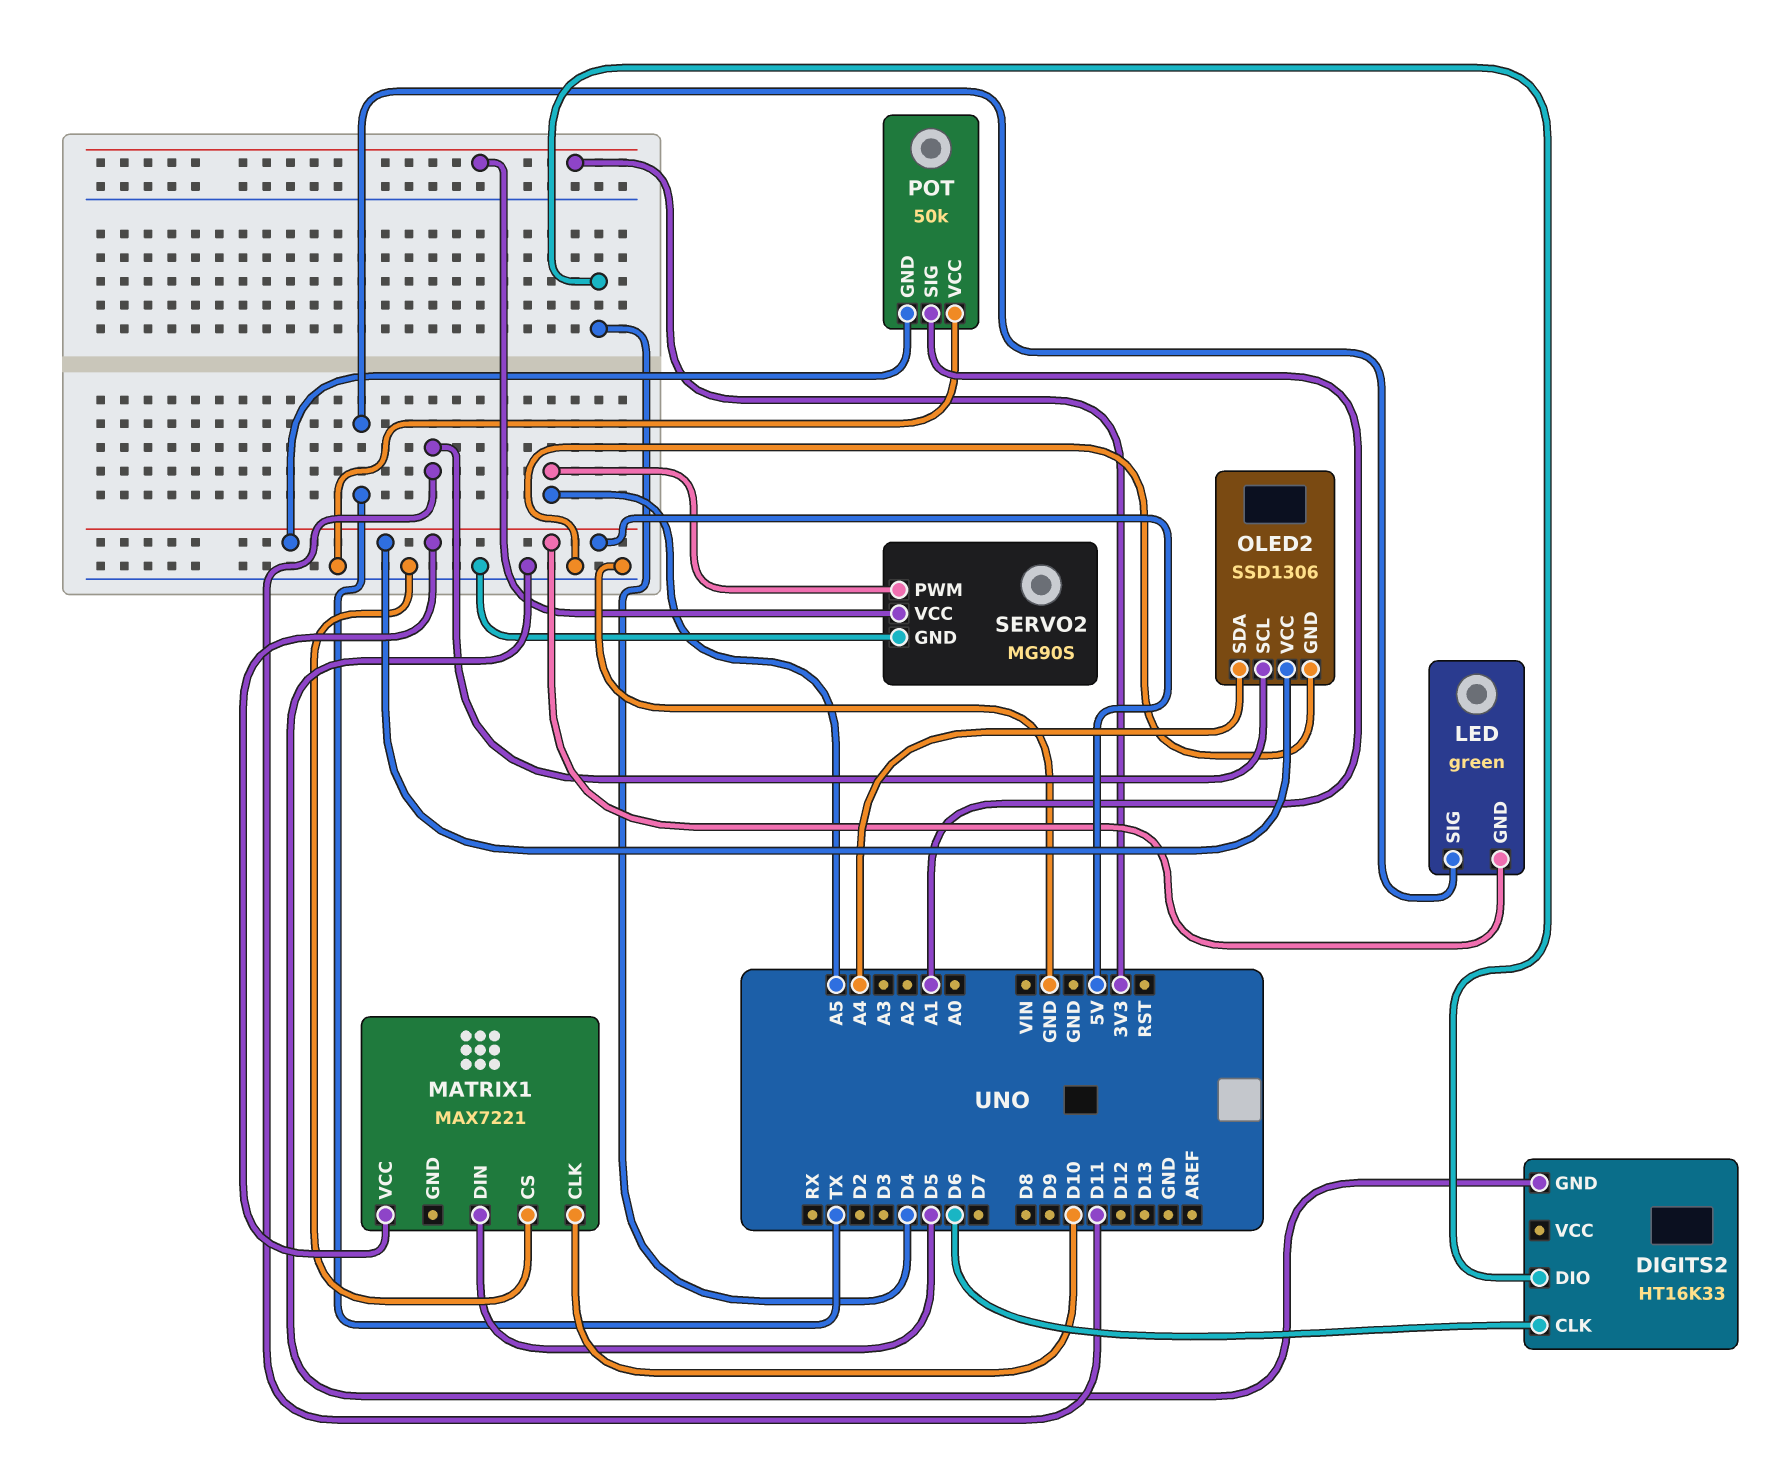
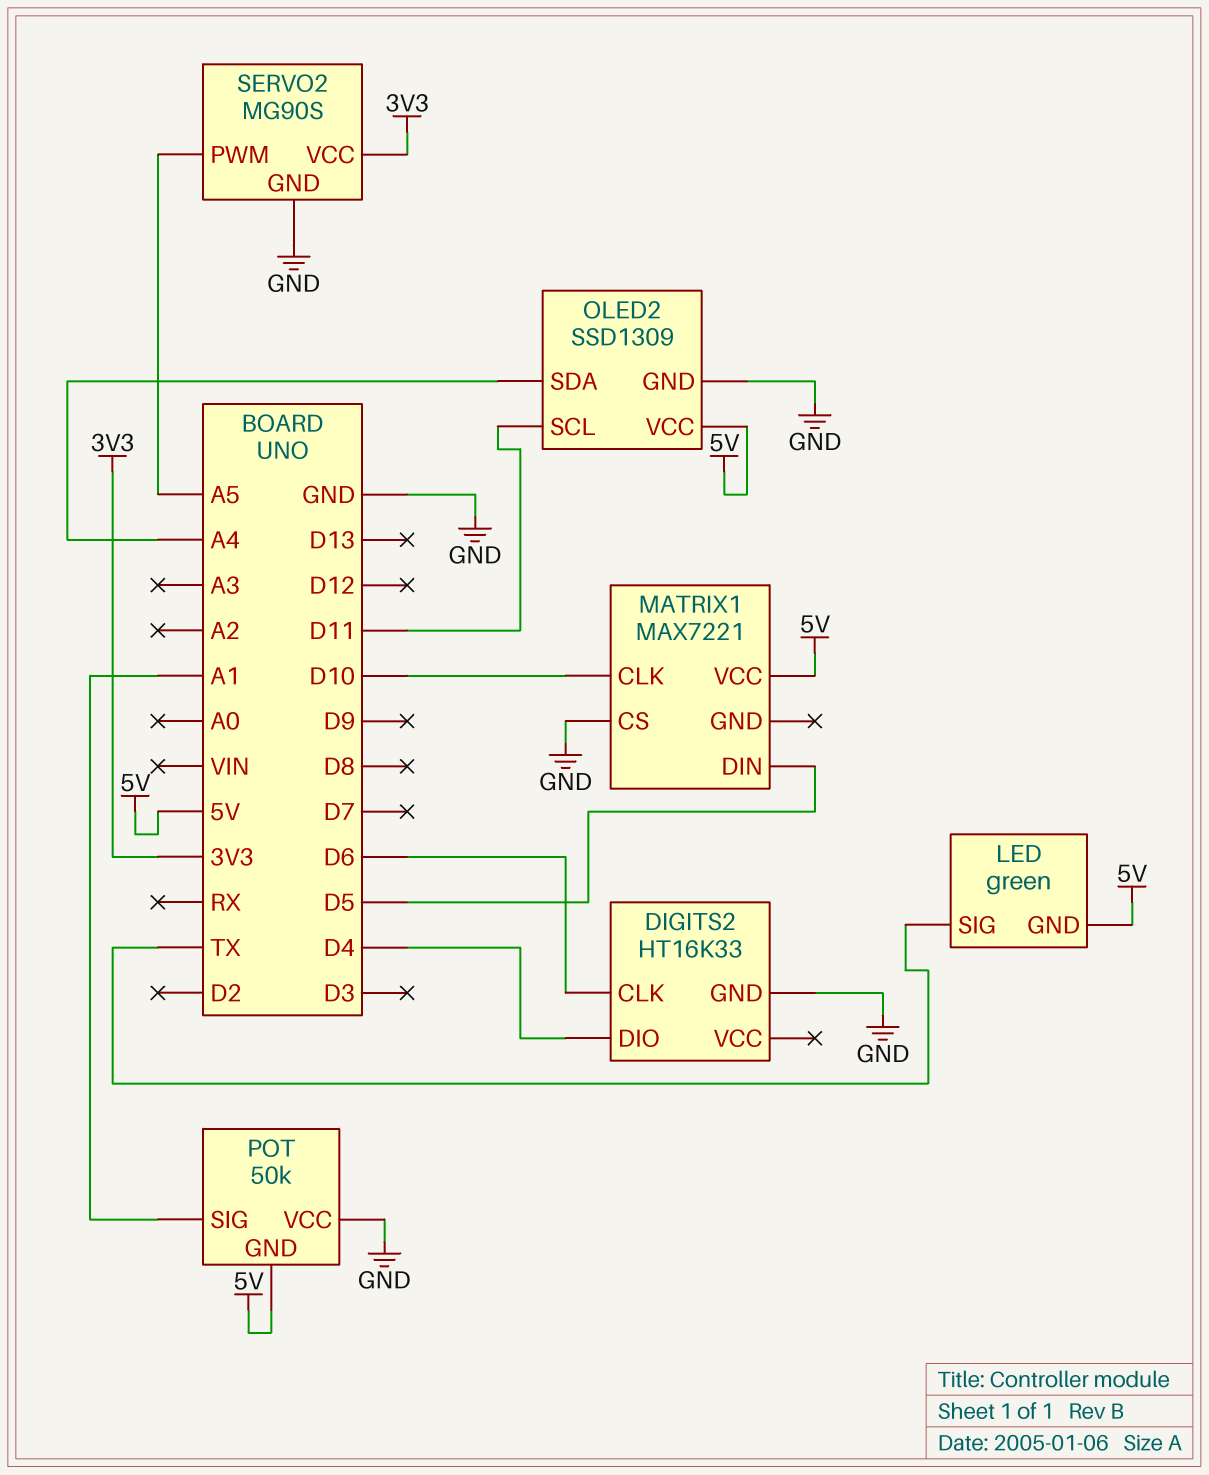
OLED2: SSD1306 -> SSD1309

